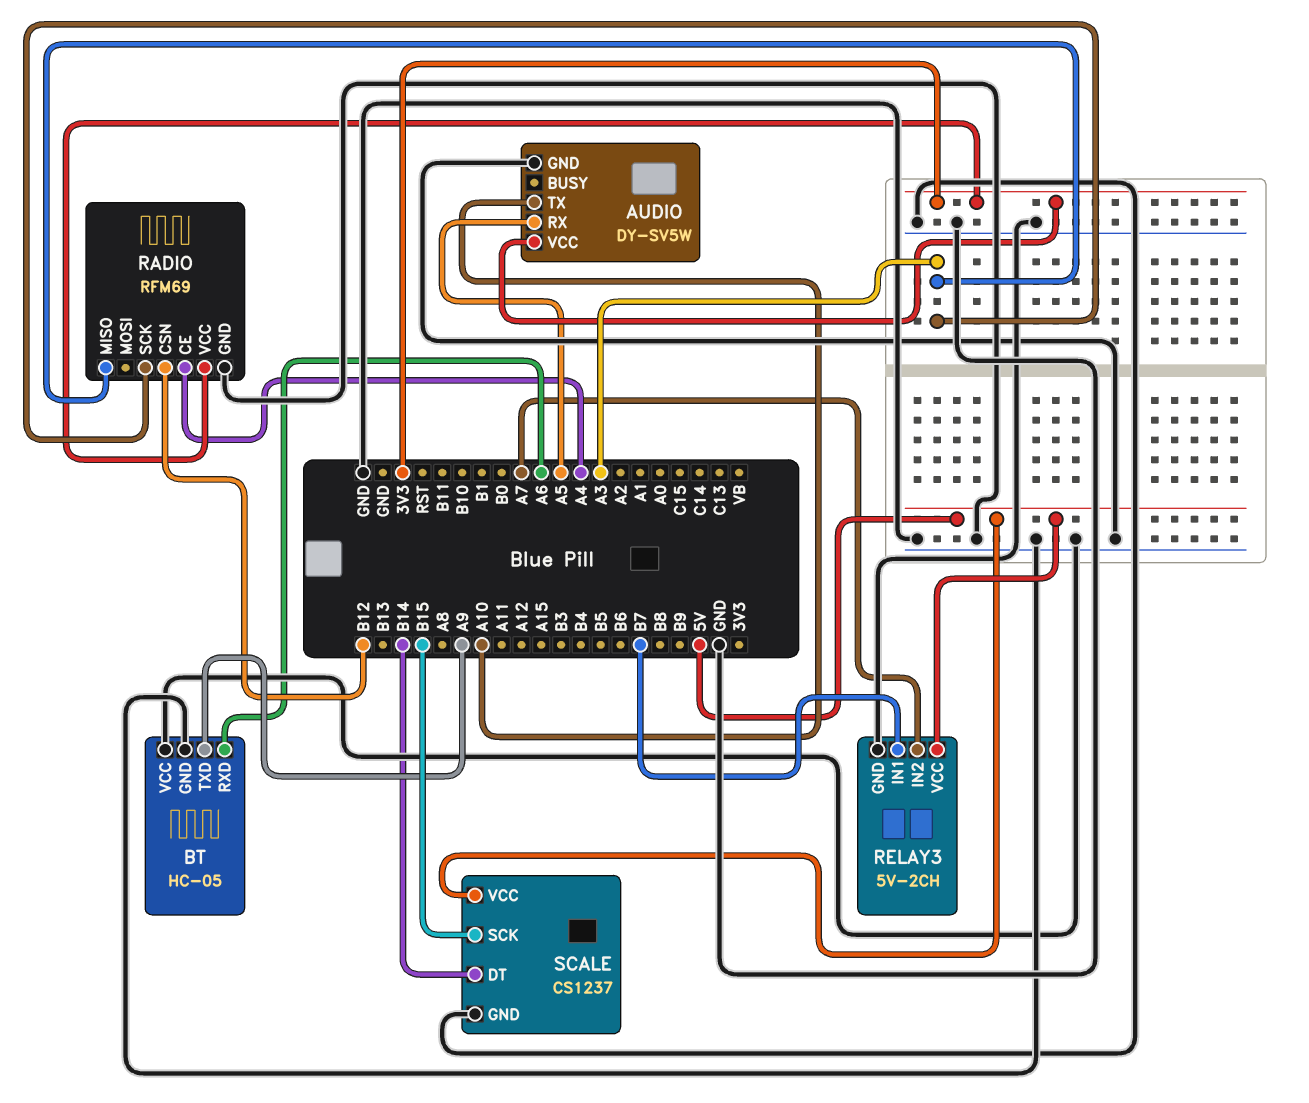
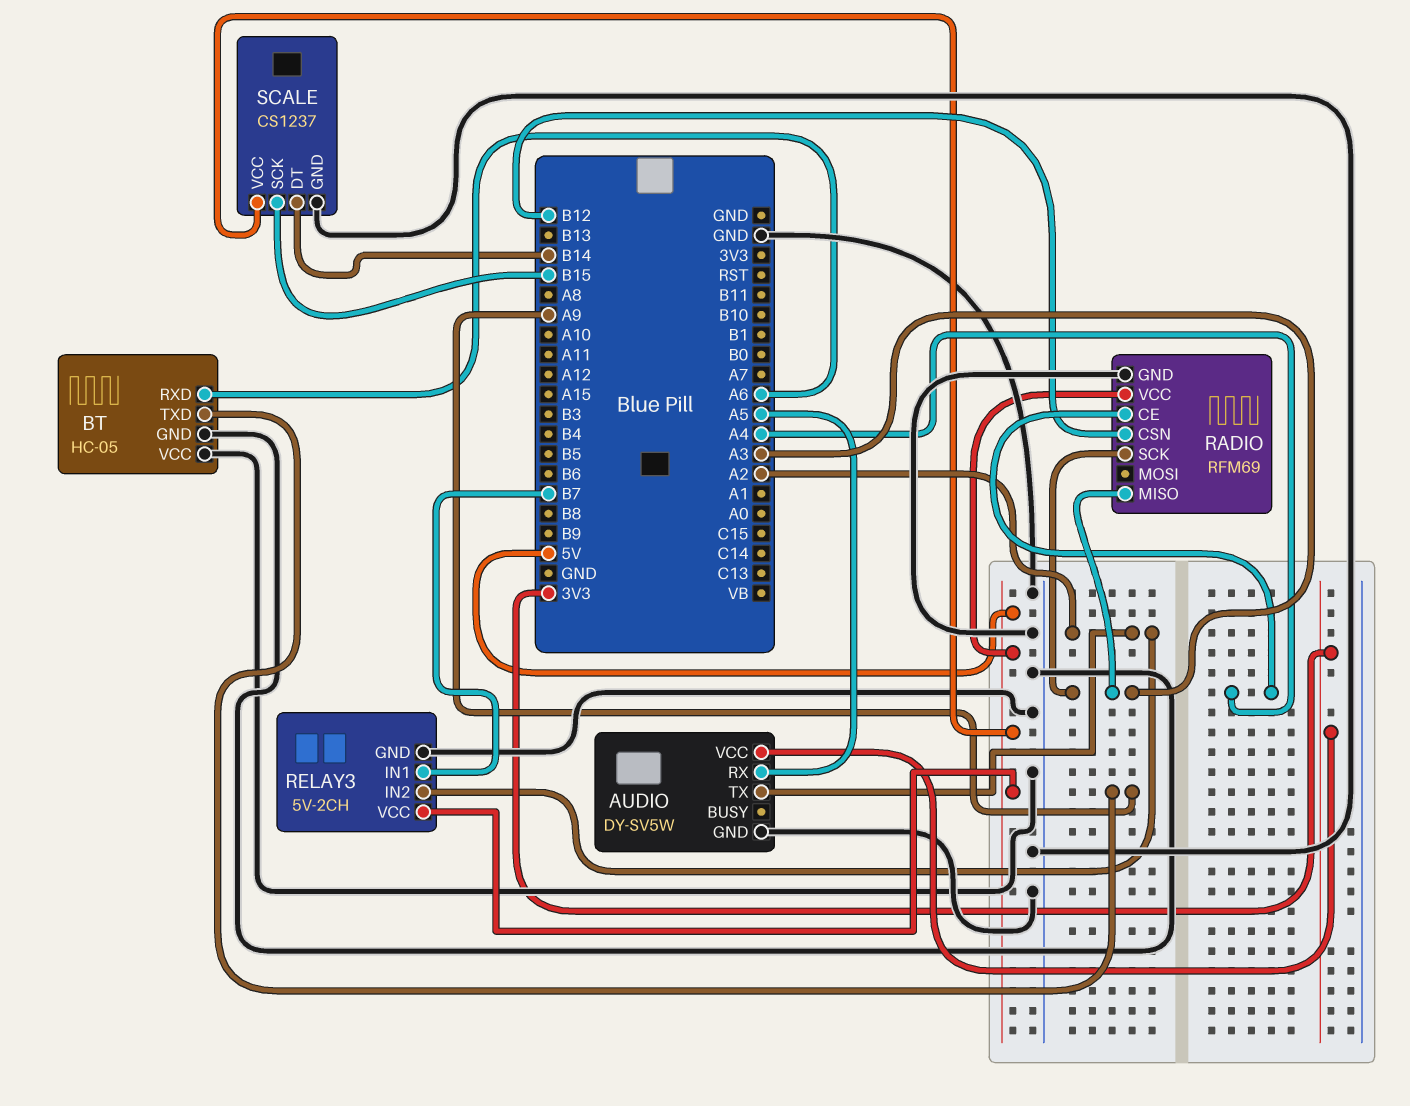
AUDIO pin TX: A10 -> A2
RADIO pin VCC: 3V3 -> 5V
RELAY3 pin IN2: A7 -> A2

